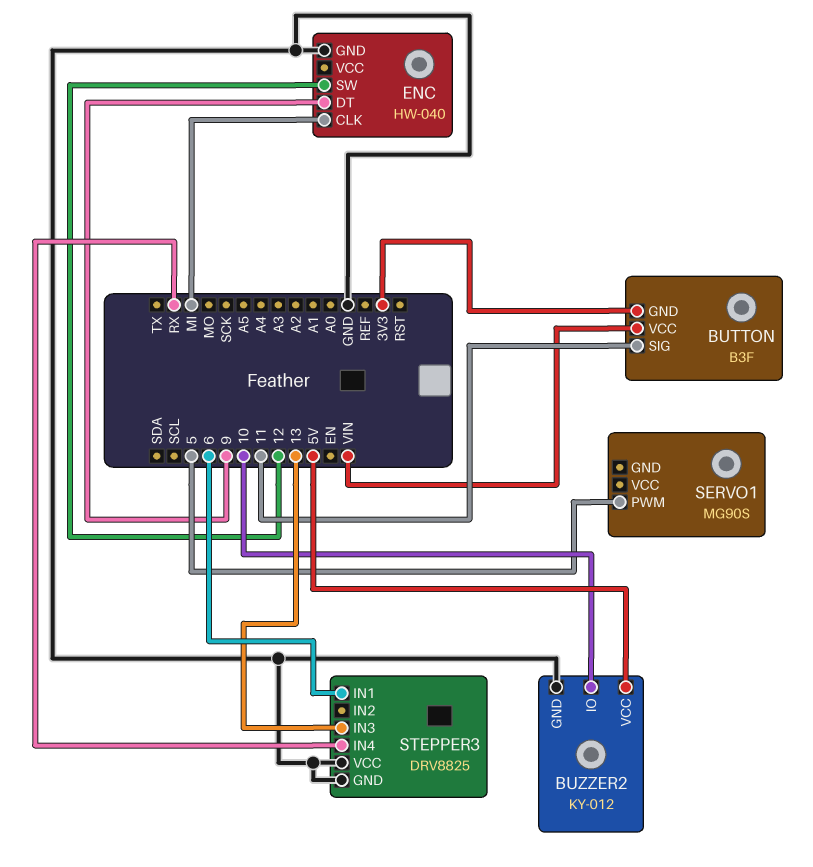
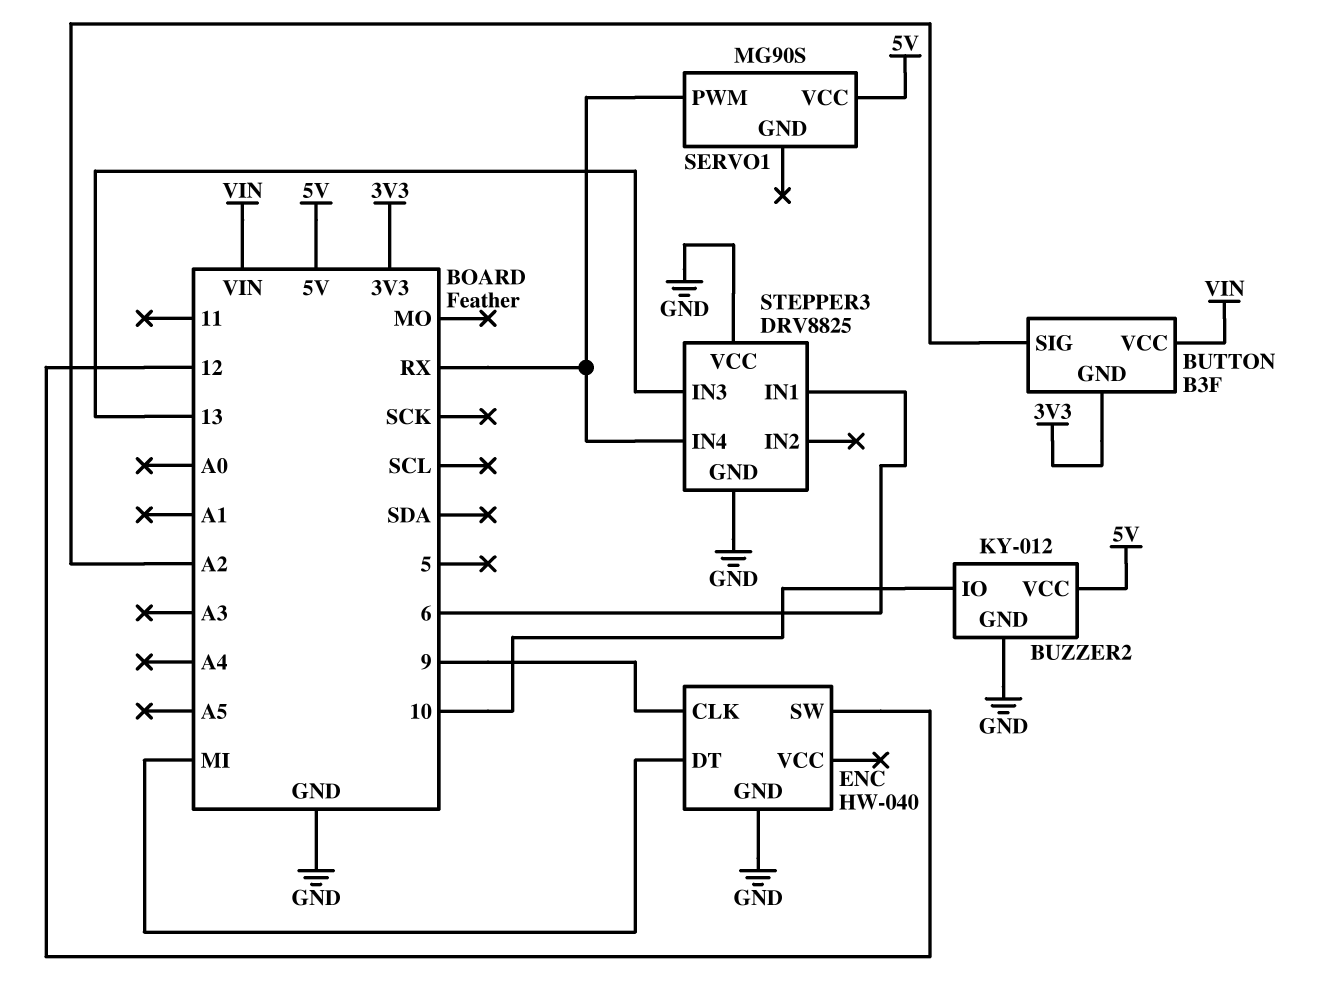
BUTTON pin SIG: 11 -> A2
ENC pin CLK: MI -> 9
ENC pin DT: 9 -> MI
SERVO1 pin PWM: 5 -> RX
SERVO1 pin VCC: none -> 5V

